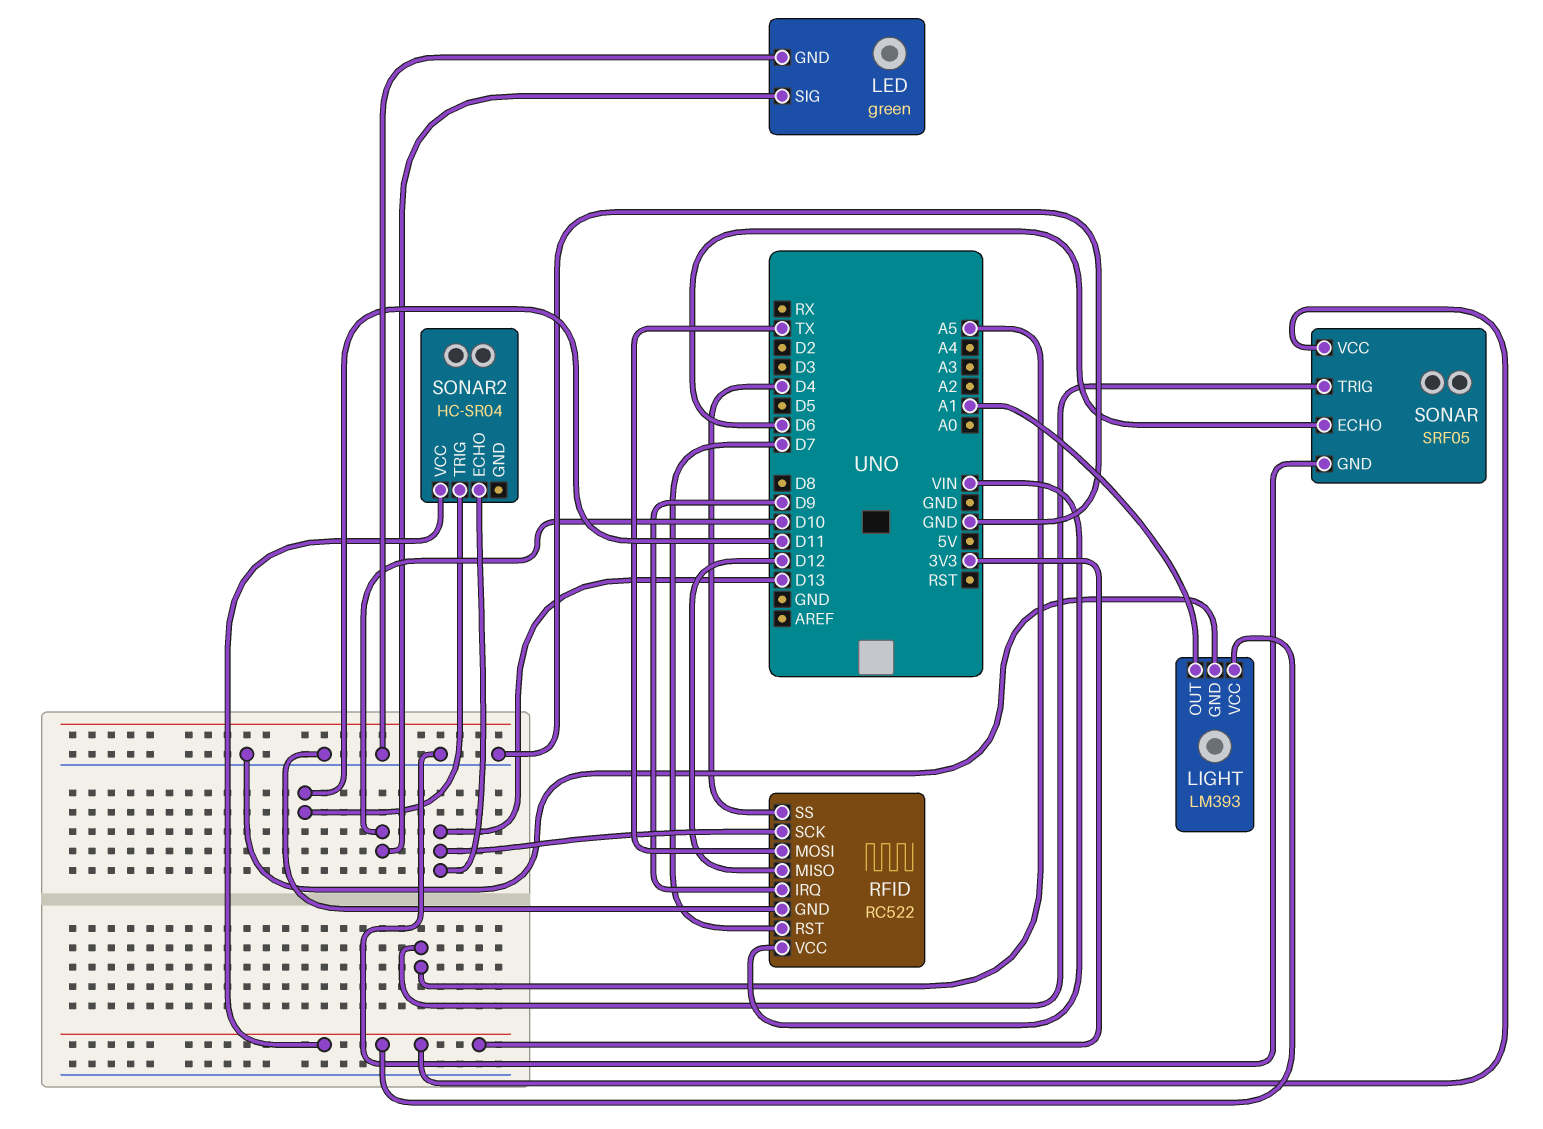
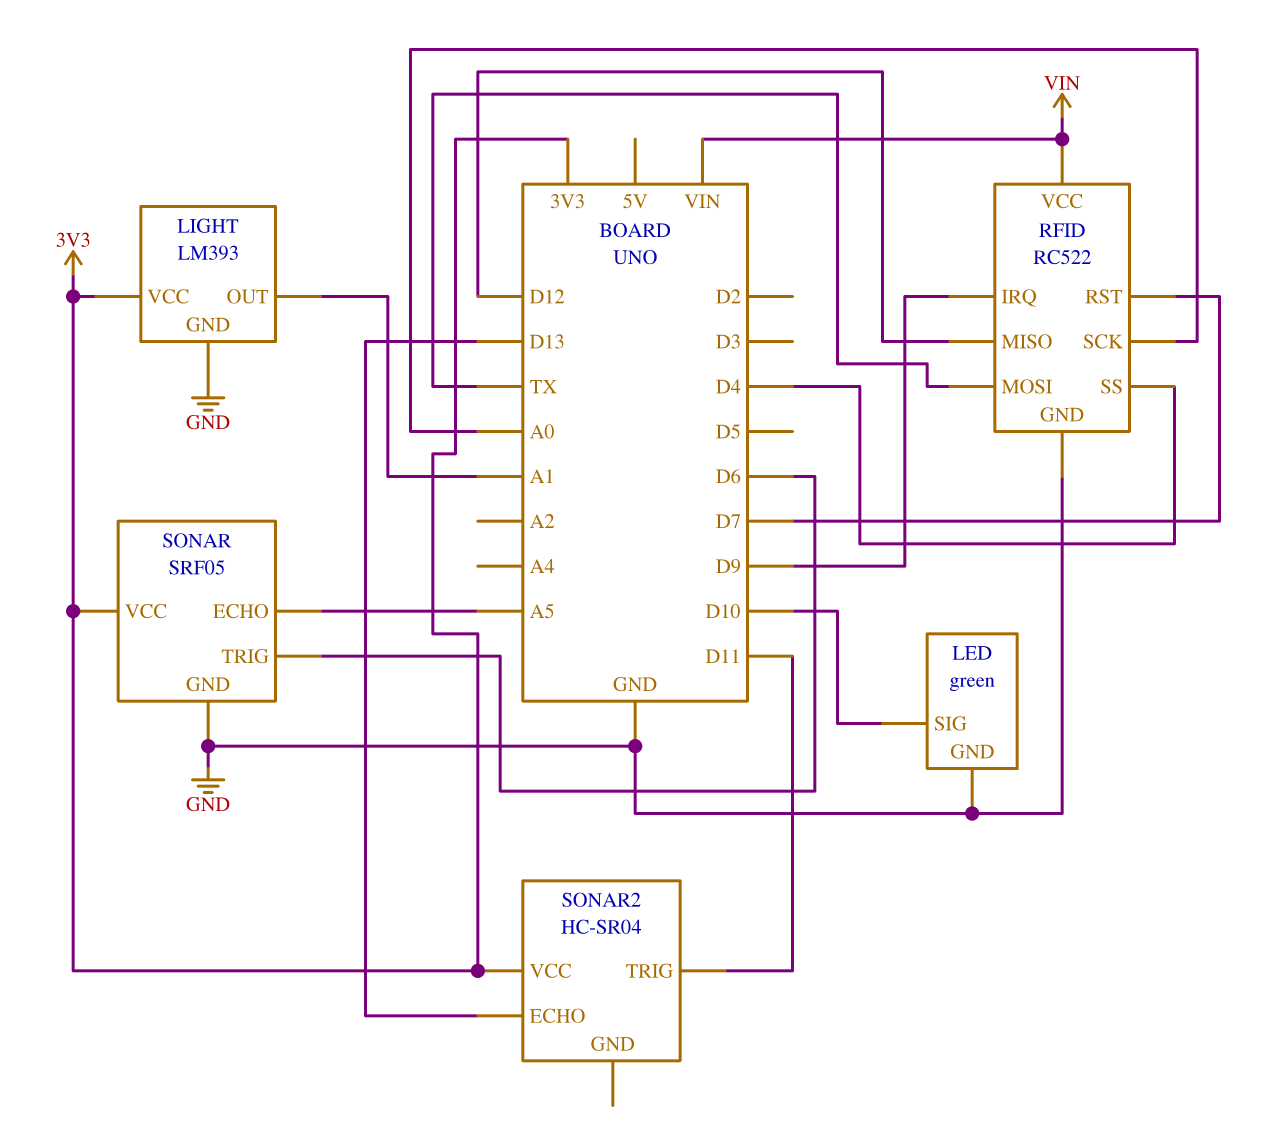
RFID pin SCK: D13 -> A0
SONAR pin ECHO: D6 -> A5
SONAR pin TRIG: A5 -> D6

